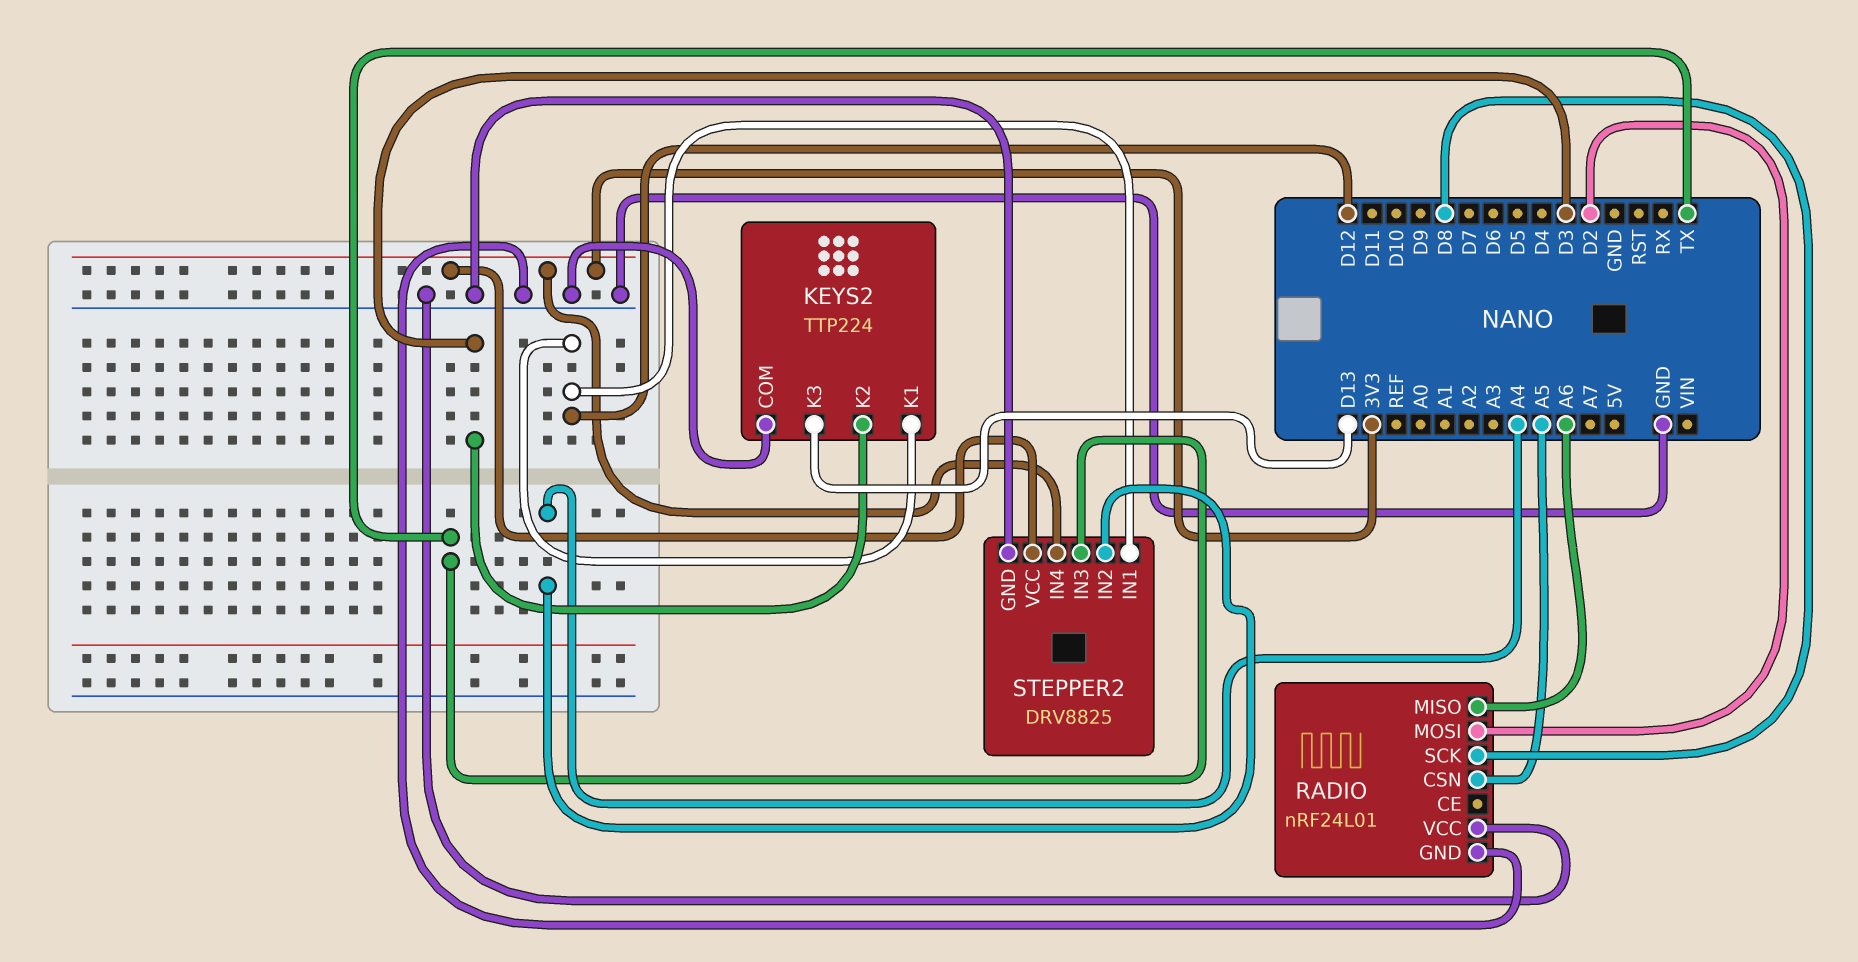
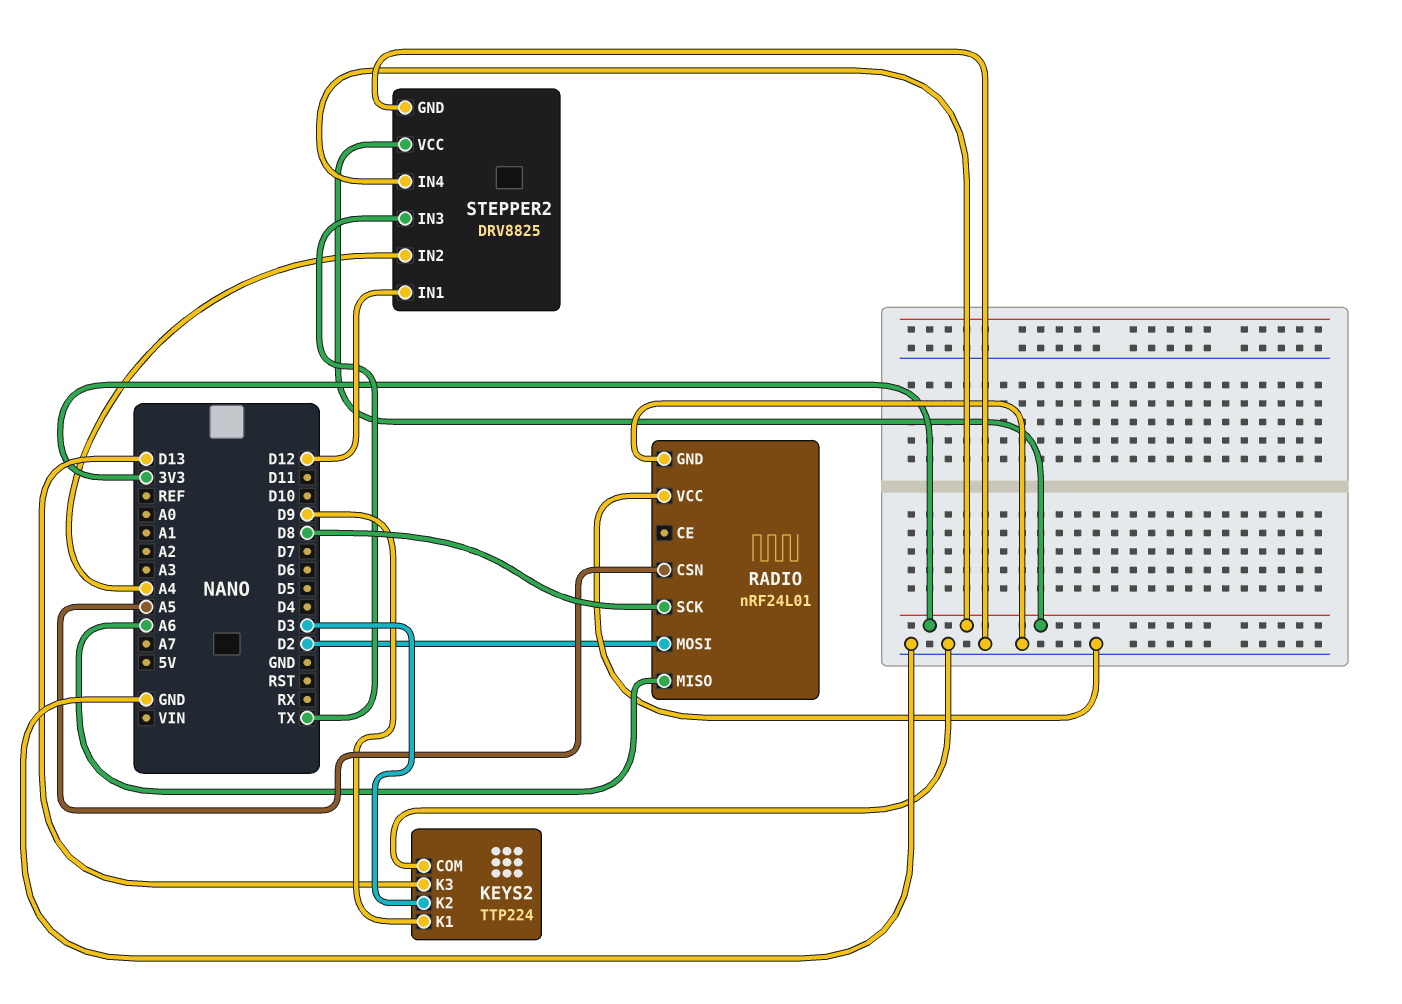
KEYS2 pin K1: D12 -> D9

